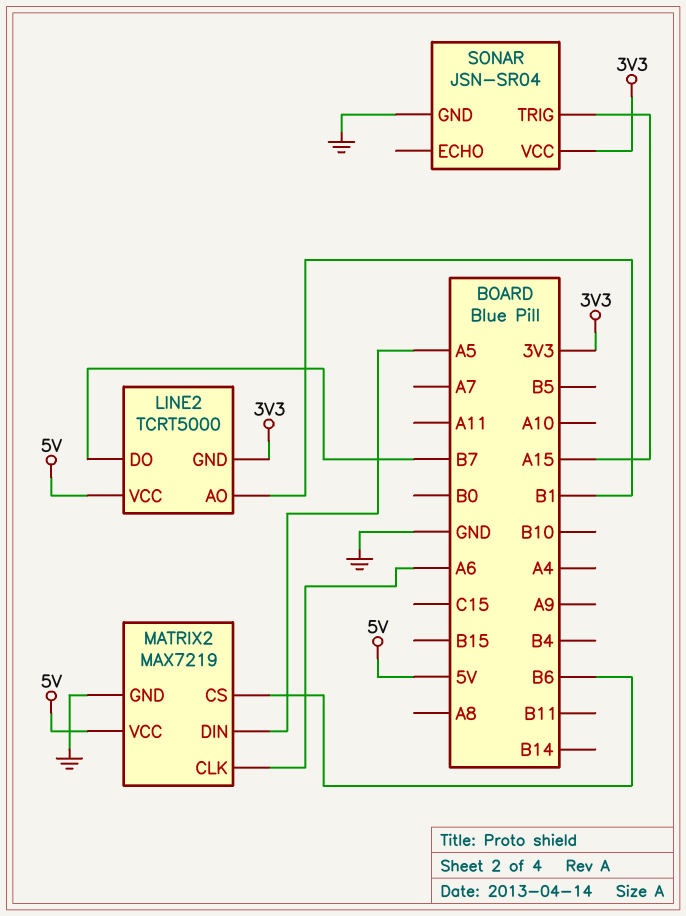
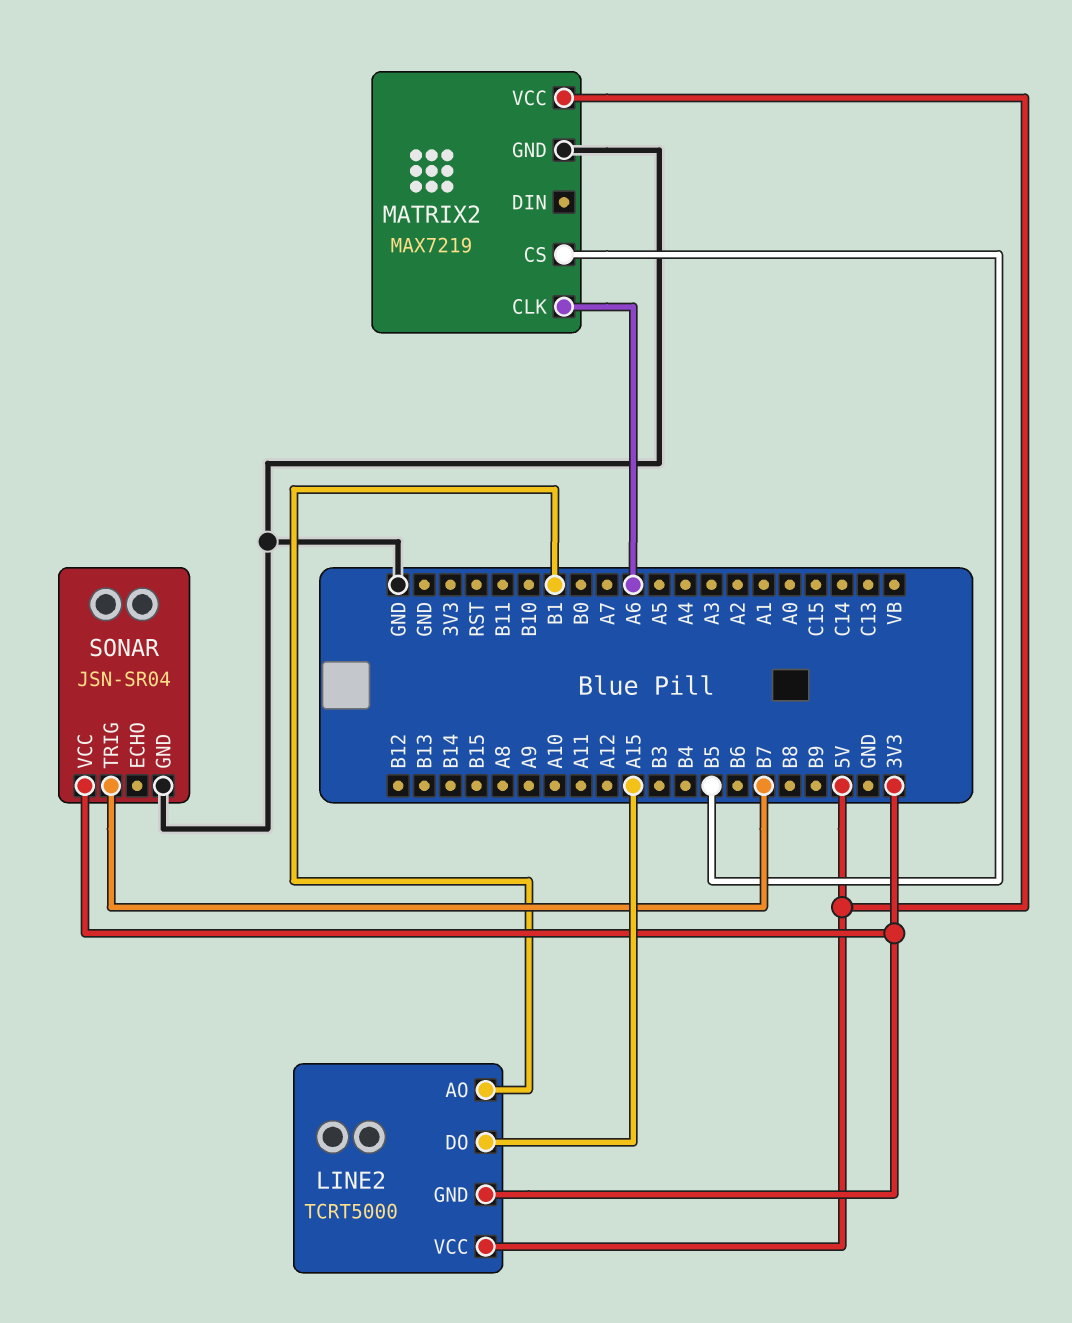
LINE2 pin DO: B7 -> A15
MATRIX2 pin CS: B6 -> B5
MATRIX2 pin DIN: A5 -> none
SONAR pin TRIG: A15 -> B7

